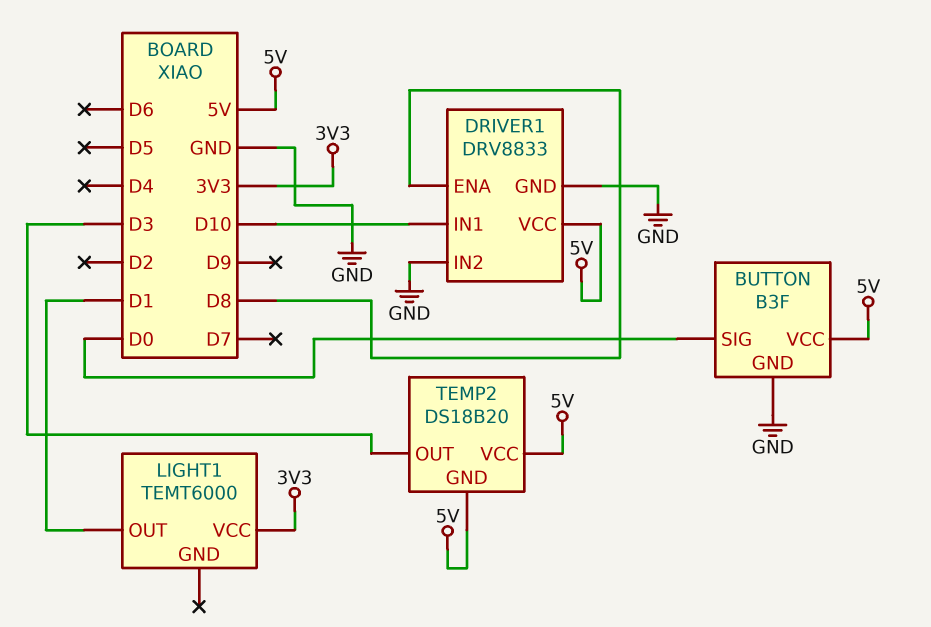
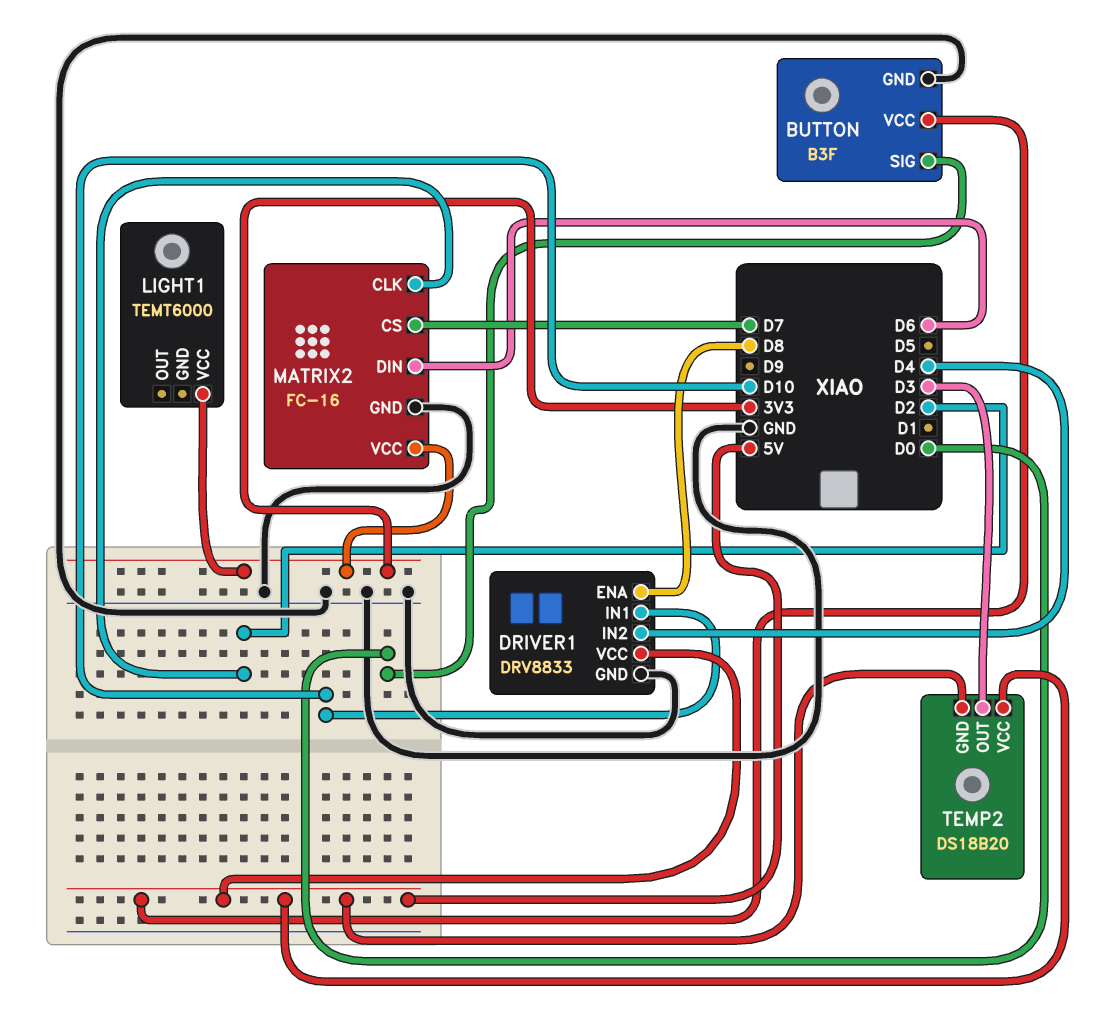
DRIVER1 pin IN2: GND -> D4
LIGHT1 pin OUT: D1 -> none
MATRIX2: none -> FC-16
MATRIX2 pin CLK: none -> D2
MATRIX2 pin CS: none -> D7
MATRIX2 pin DIN: none -> D6
MATRIX2 pin GND: none -> GND
MATRIX2 pin VCC: none -> 3V3

